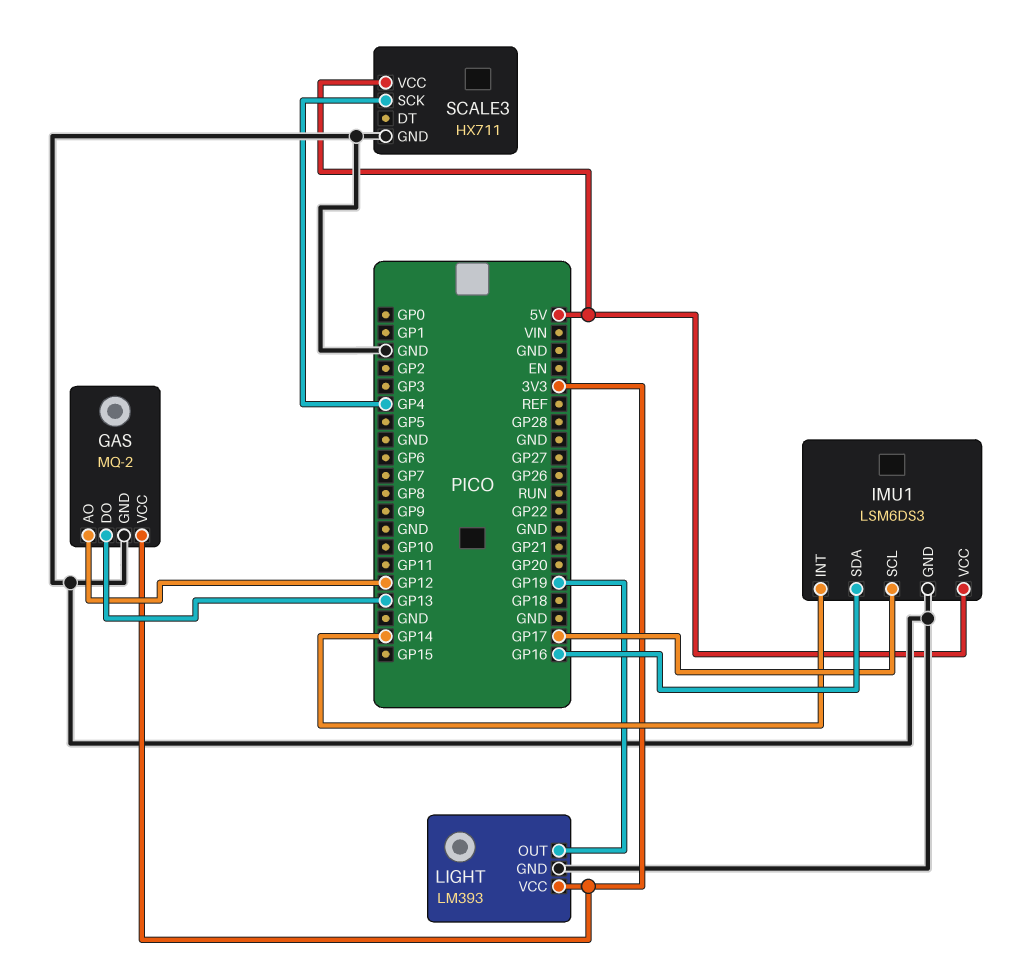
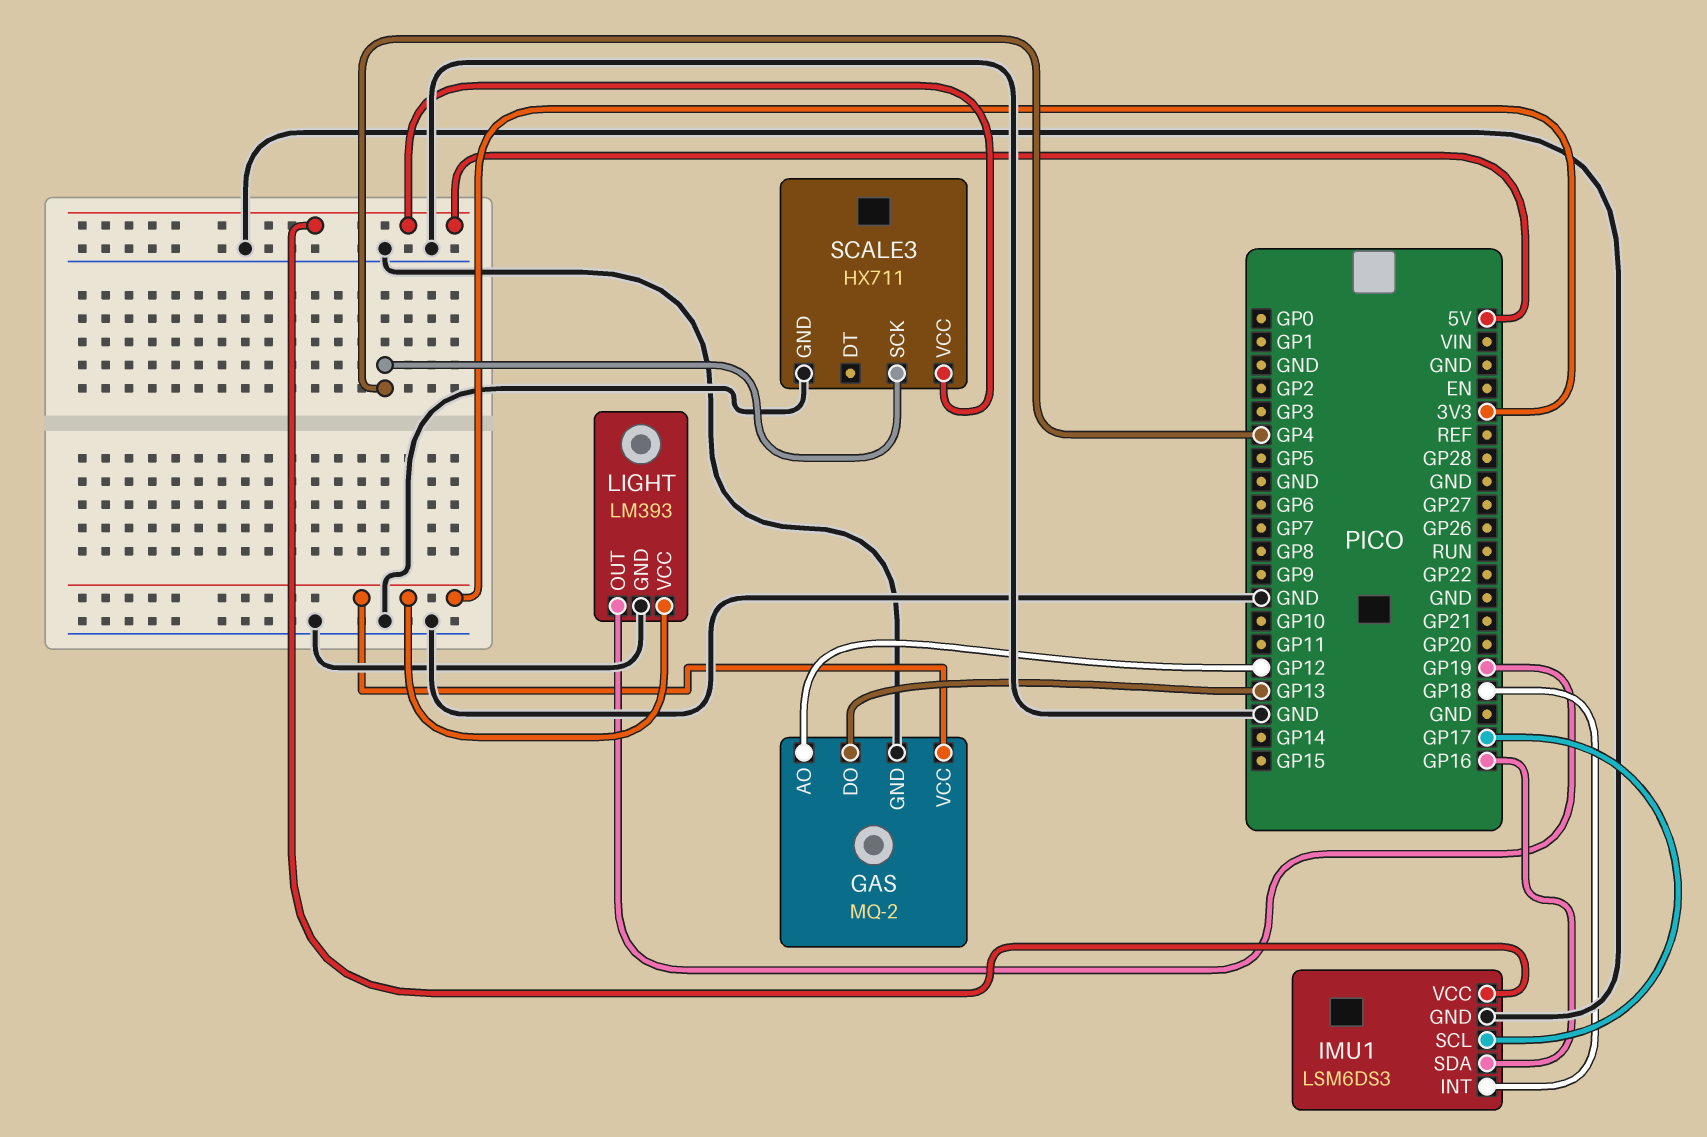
IMU1 pin INT: GP14 -> GP18

